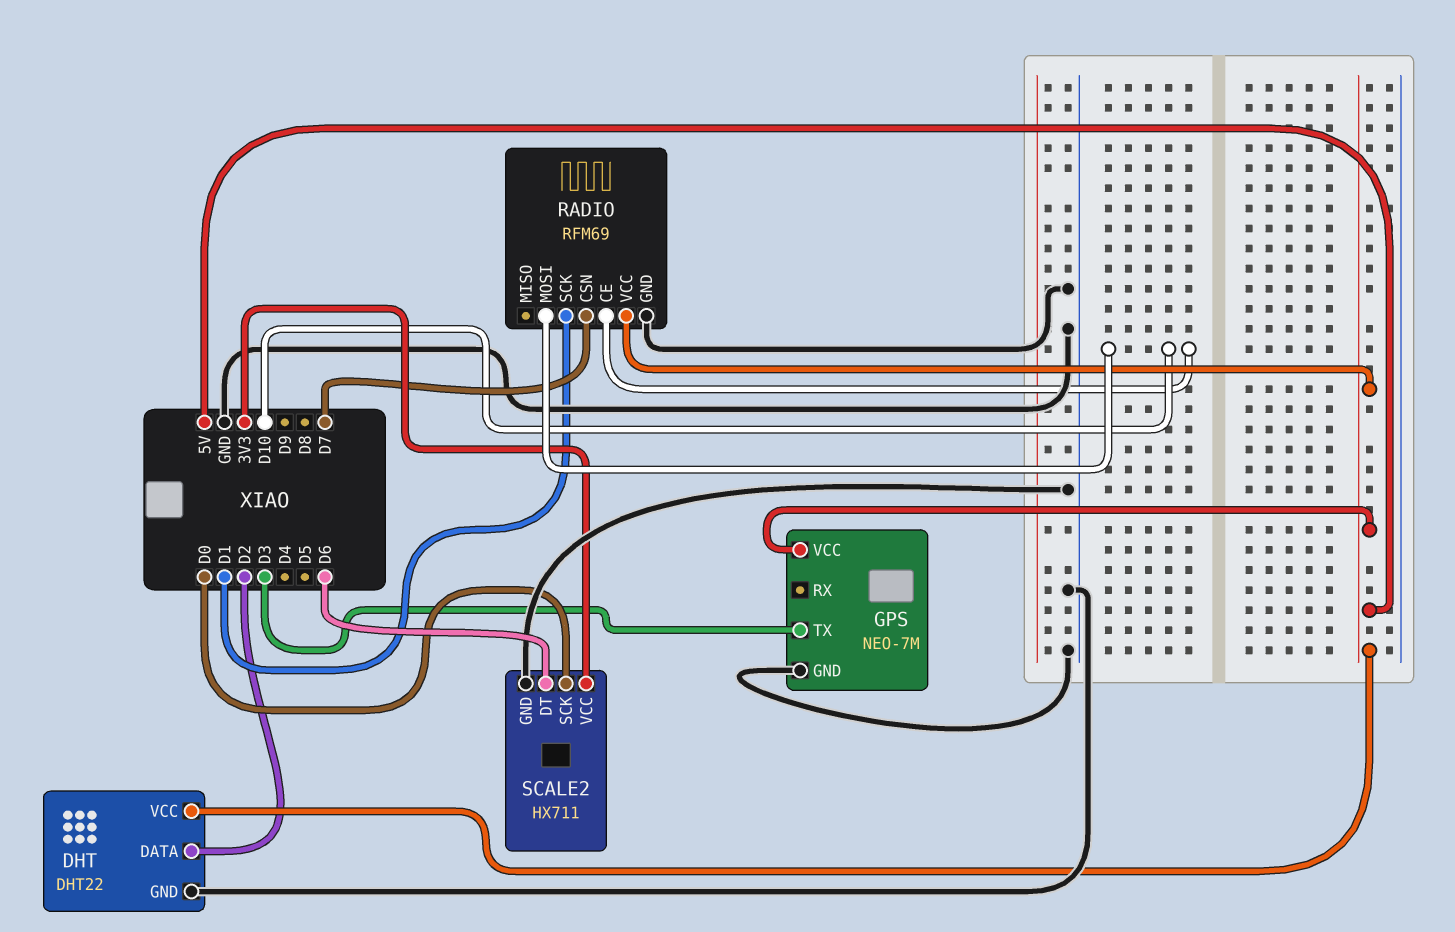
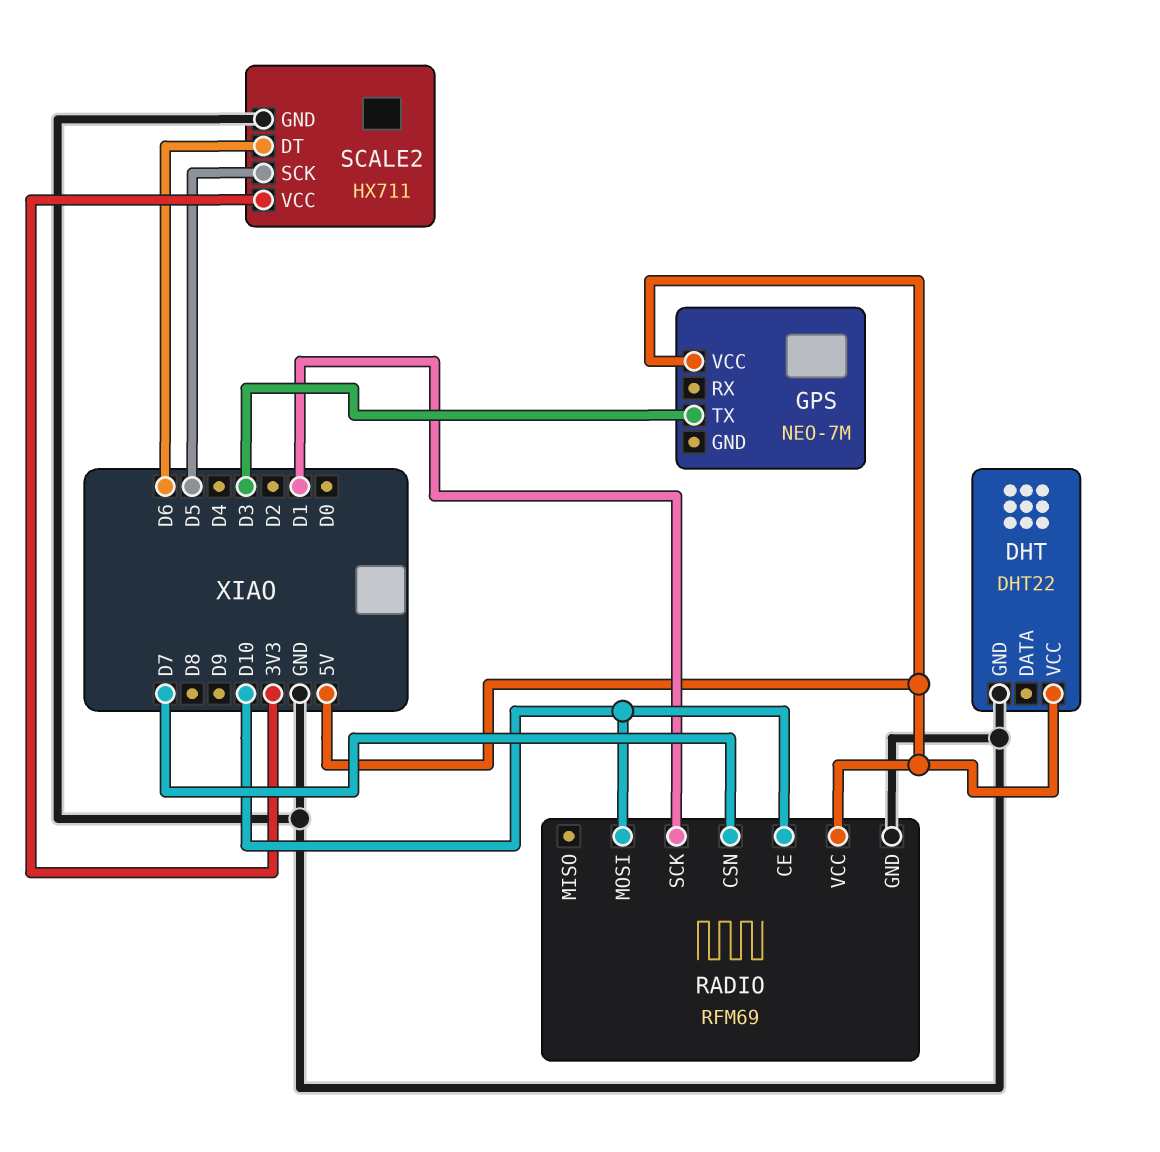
DHT pin DATA: D2 -> none
GPS pin GND: GND -> none
SCALE2 pin SCK: D0 -> D5

